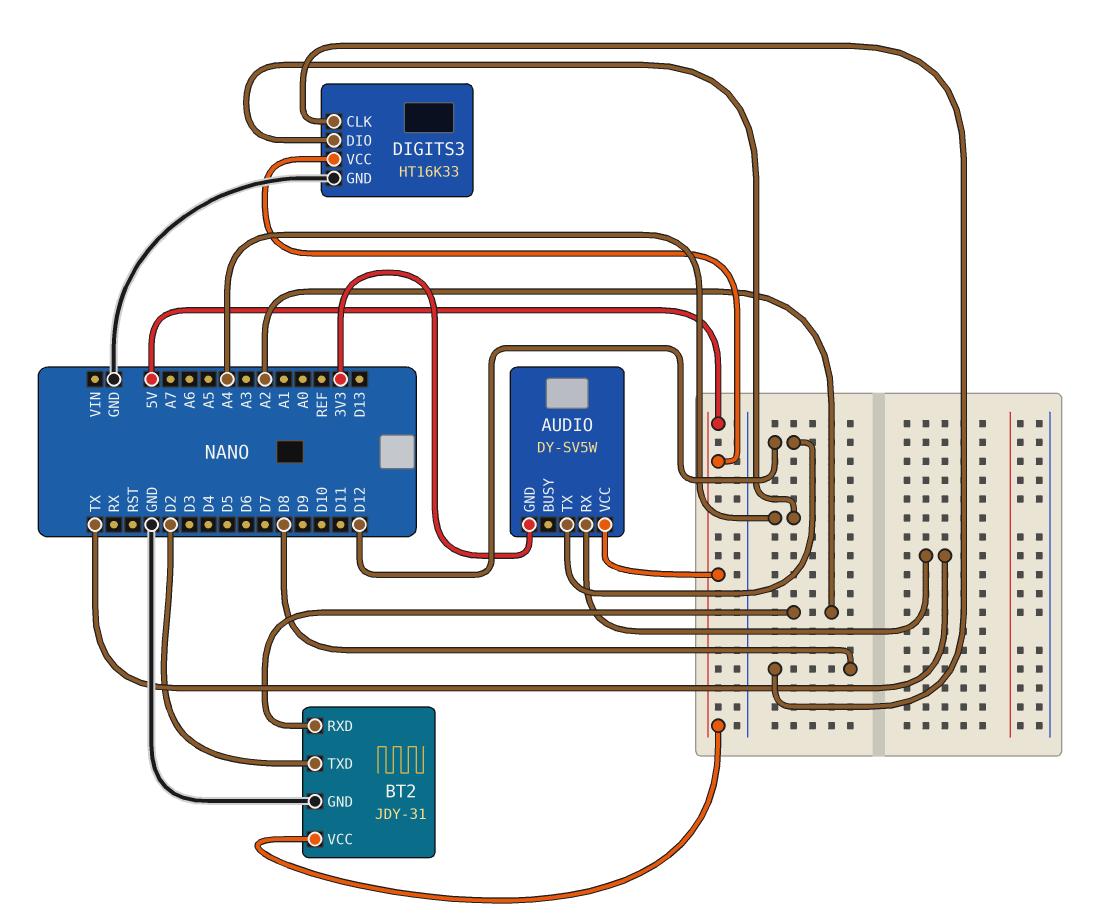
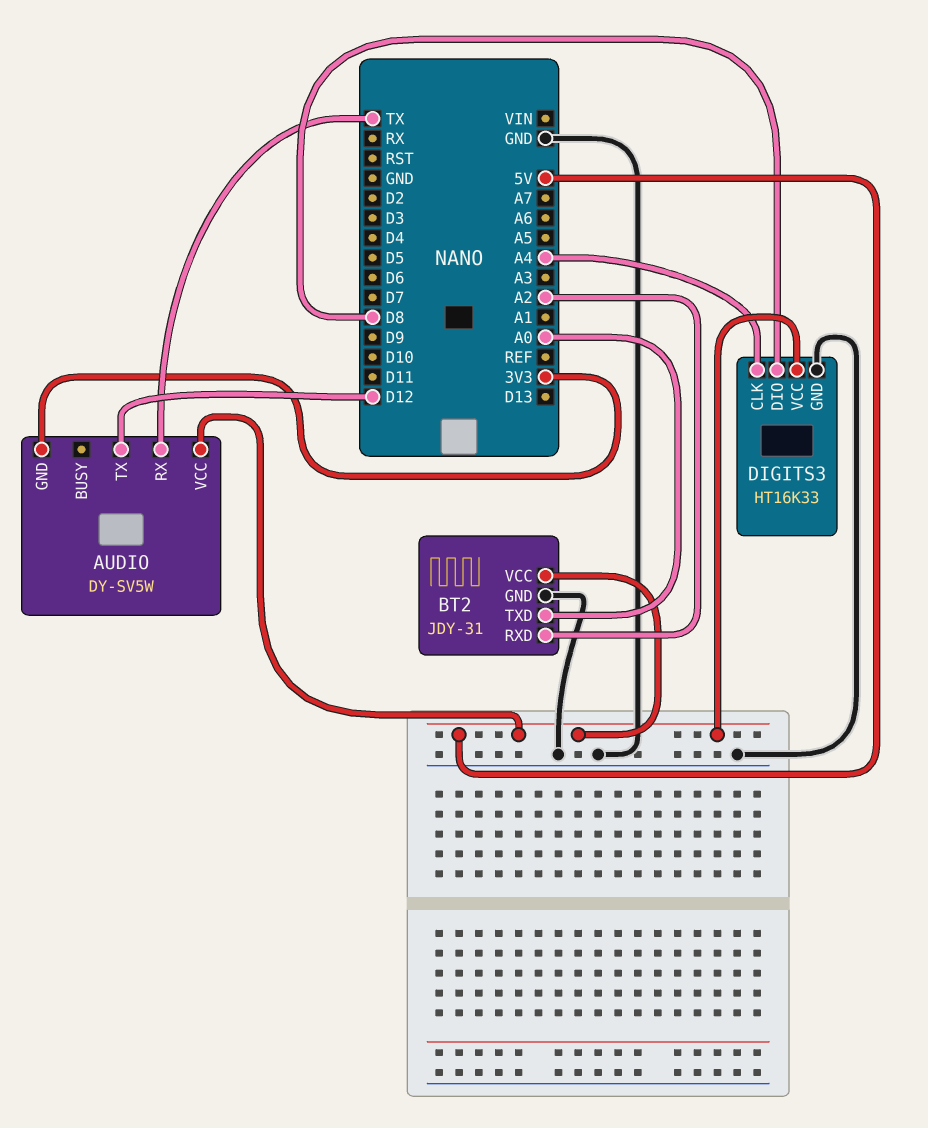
BT2 pin TXD: D2 -> A0
DIGITS3 pin CLK: D8 -> A4
DIGITS3 pin DIO: A4 -> D8

